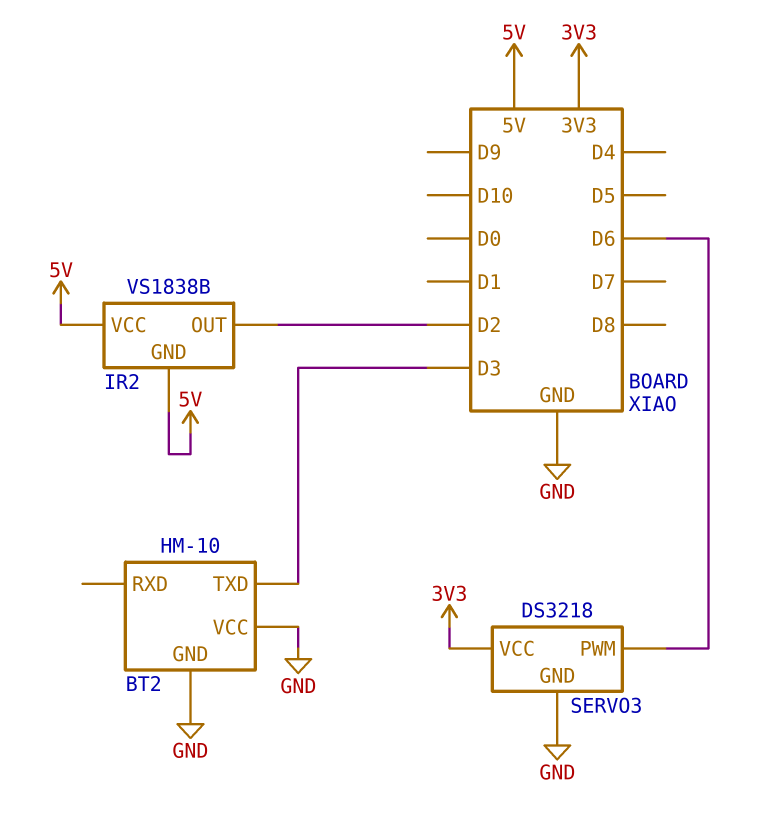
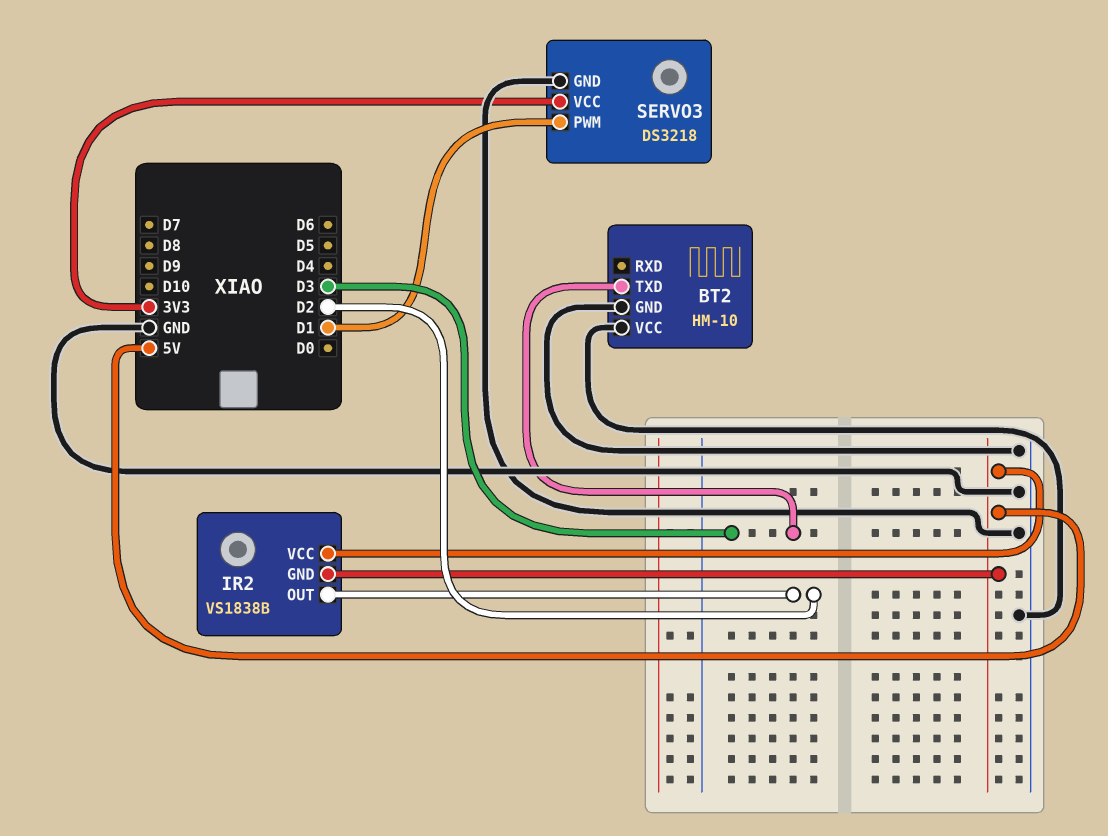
SERVO3 pin PWM: D6 -> D1

